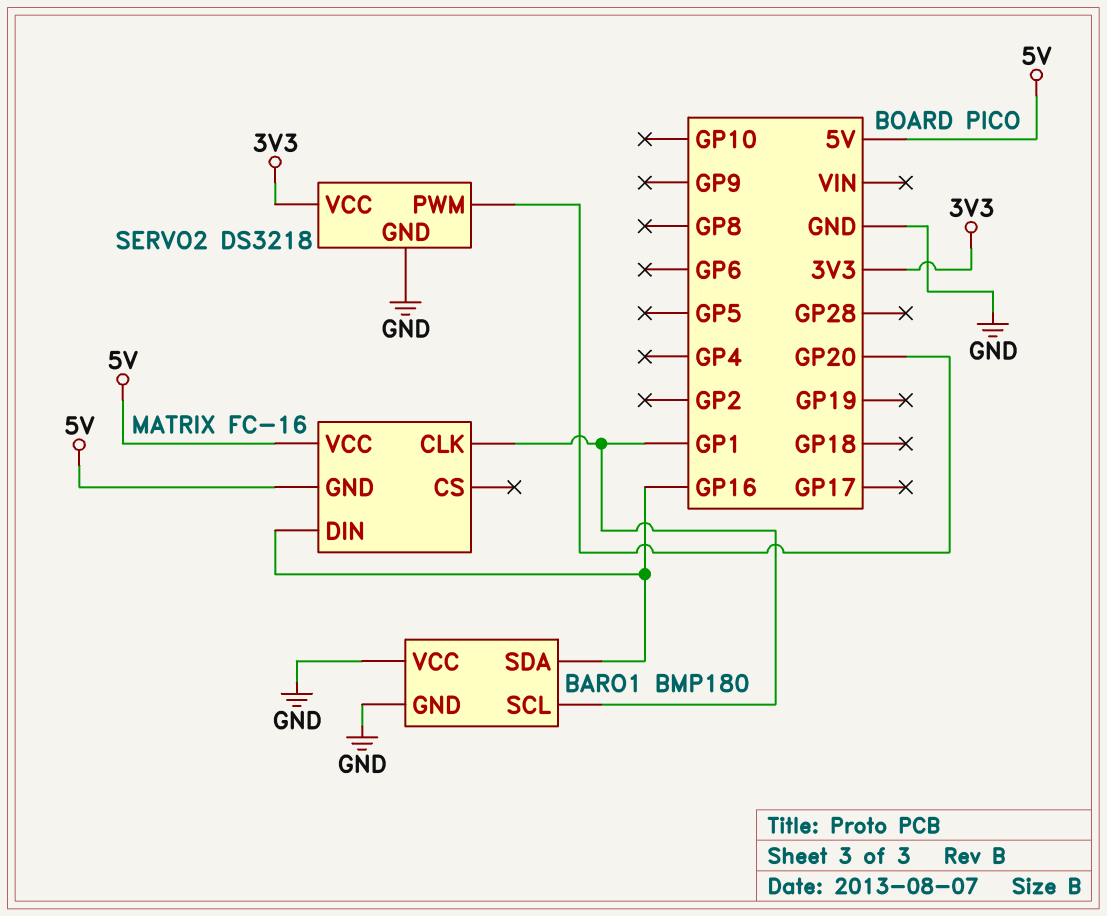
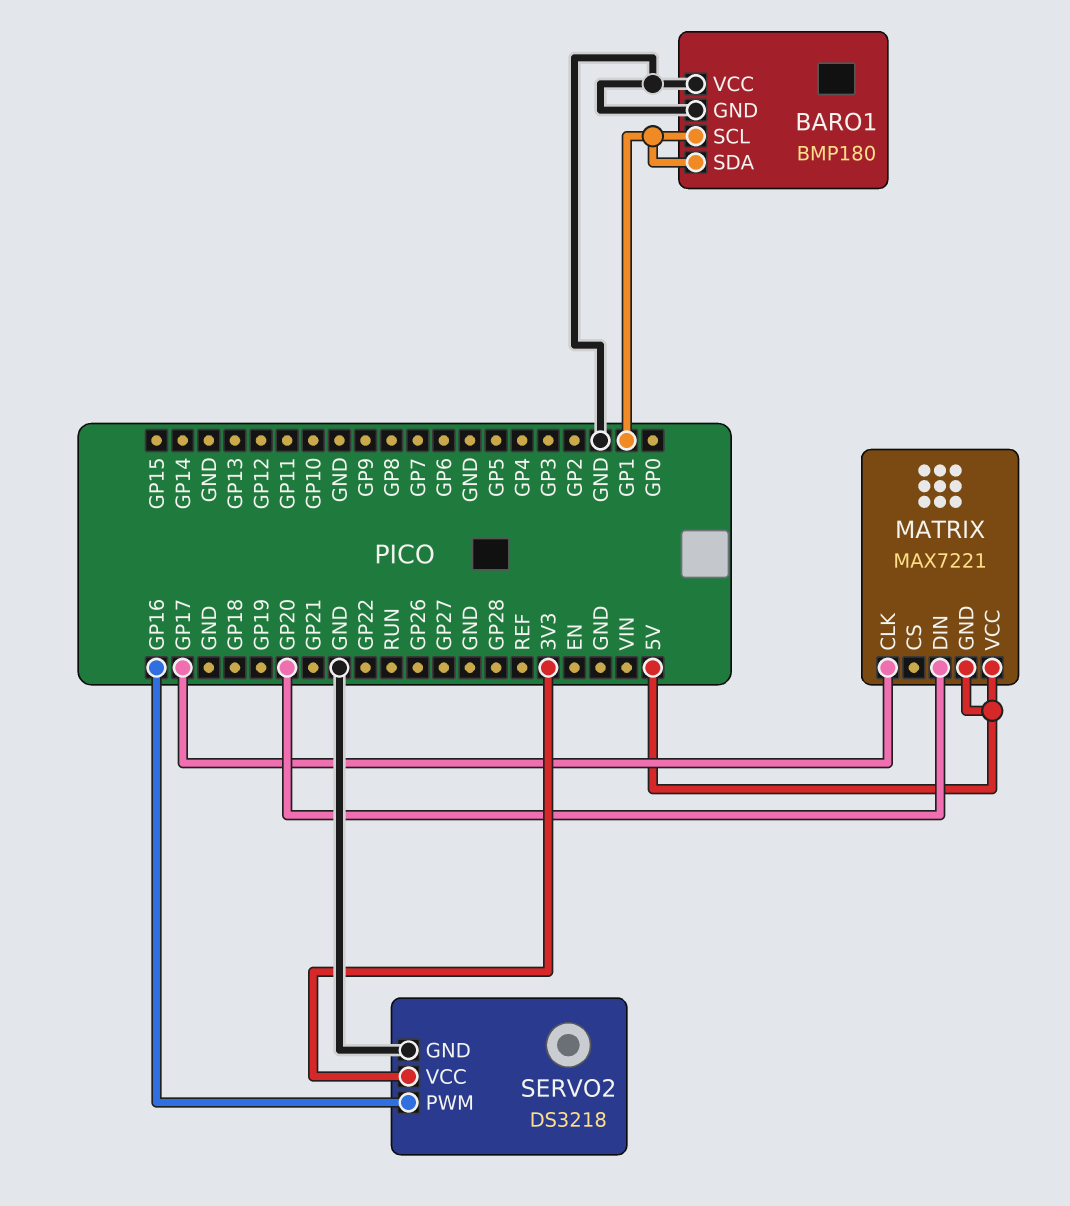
BARO1 pin SDA: GP16 -> GP1
MATRIX: FC-16 -> MAX7221
MATRIX pin CLK: GP1 -> GP17
MATRIX pin DIN: GP16 -> GP20
SERVO2 pin PWM: GP20 -> GP16

